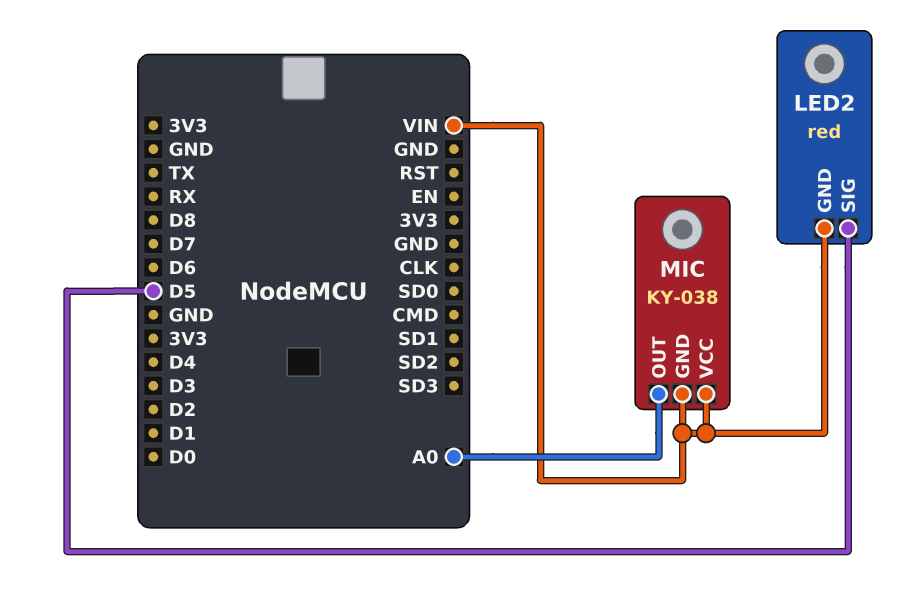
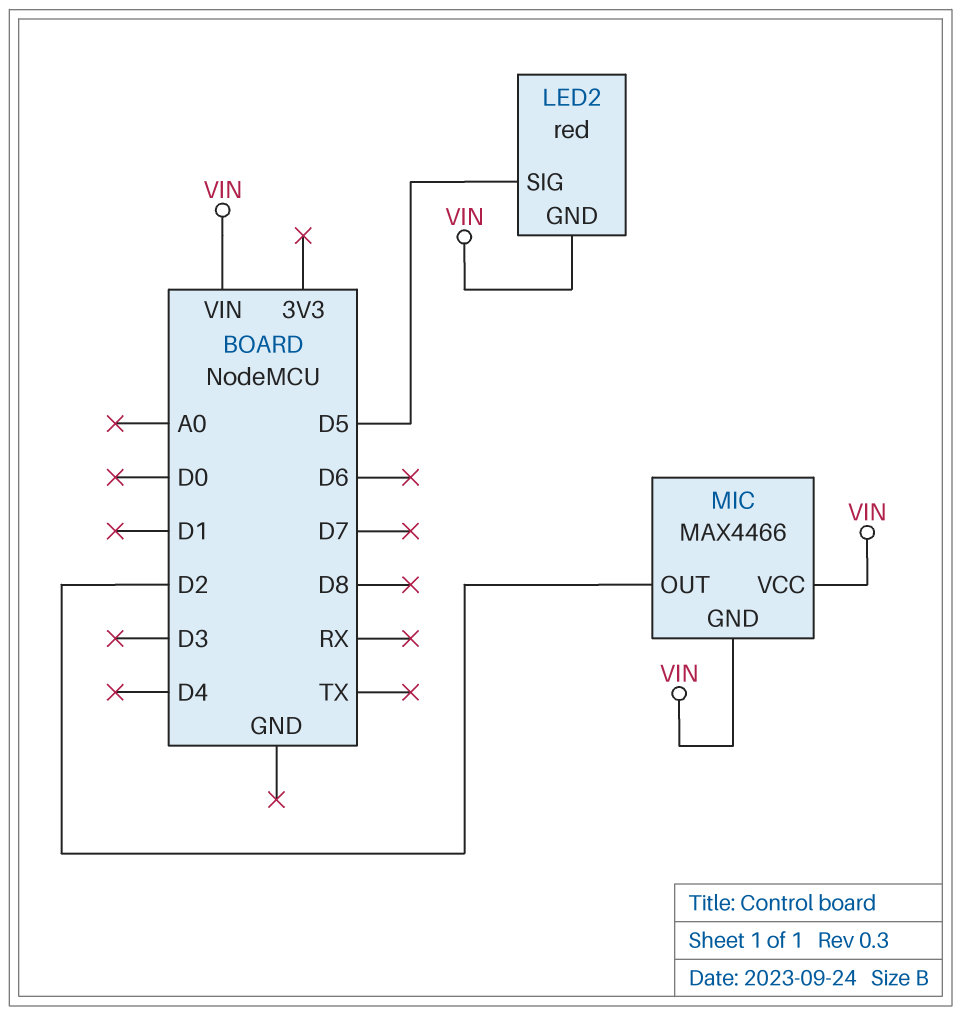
MIC: KY-038 -> MAX4466
MIC pin OUT: A0 -> D2

